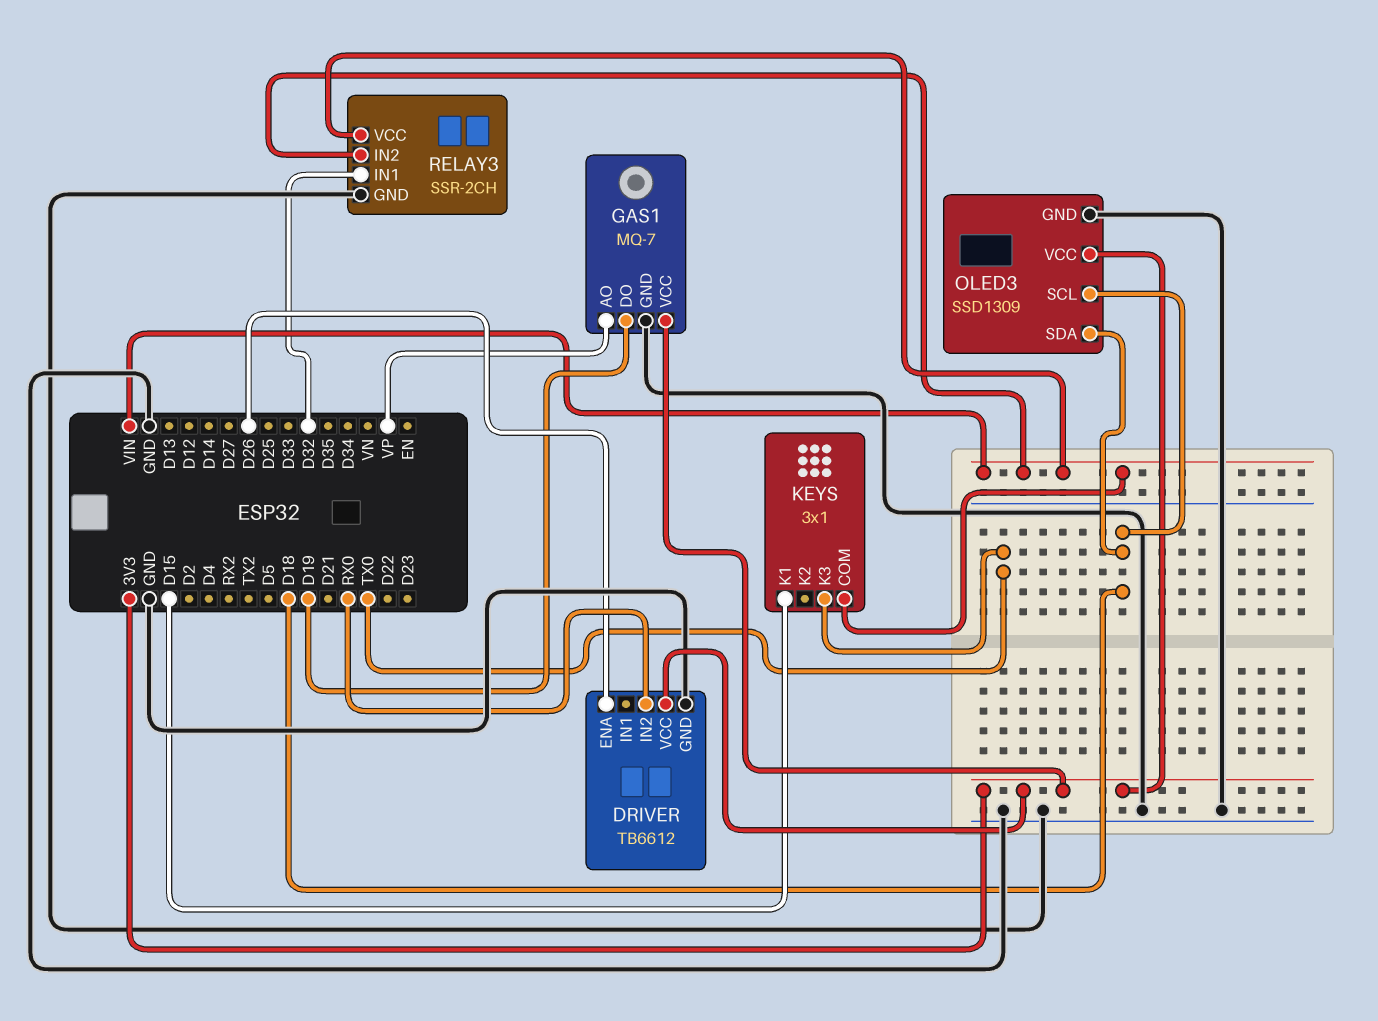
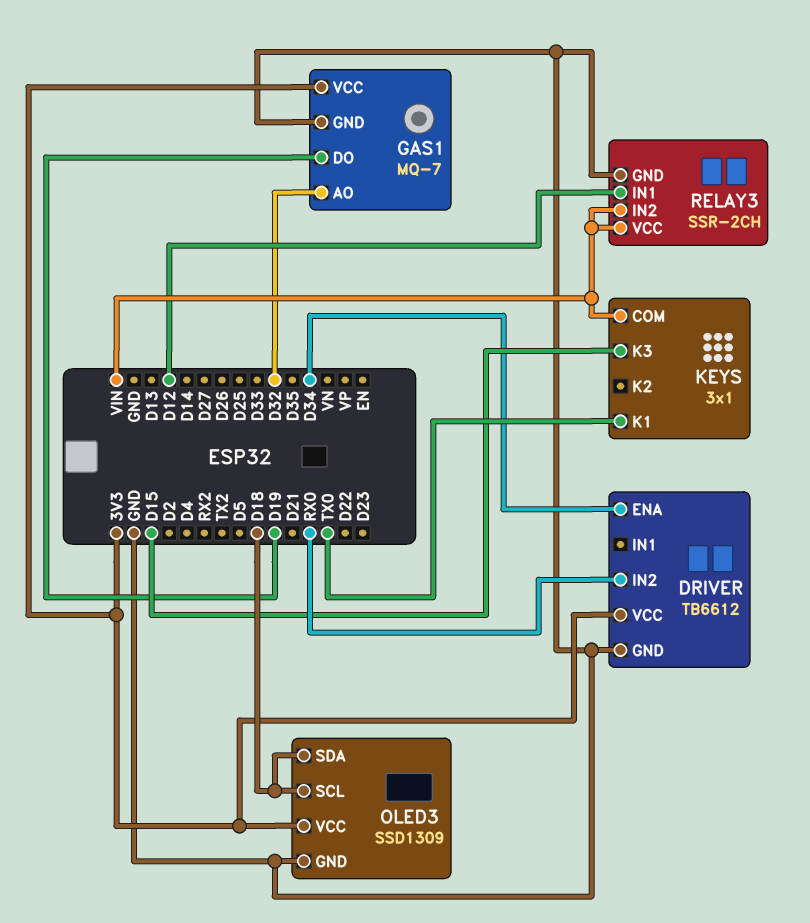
DRIVER pin ENA: D26 -> D34
GAS1 pin AO: VP -> D32
KEYS pin K1: D15 -> TX0
KEYS pin K3: TX0 -> D15
RELAY3 pin IN1: D32 -> D12

